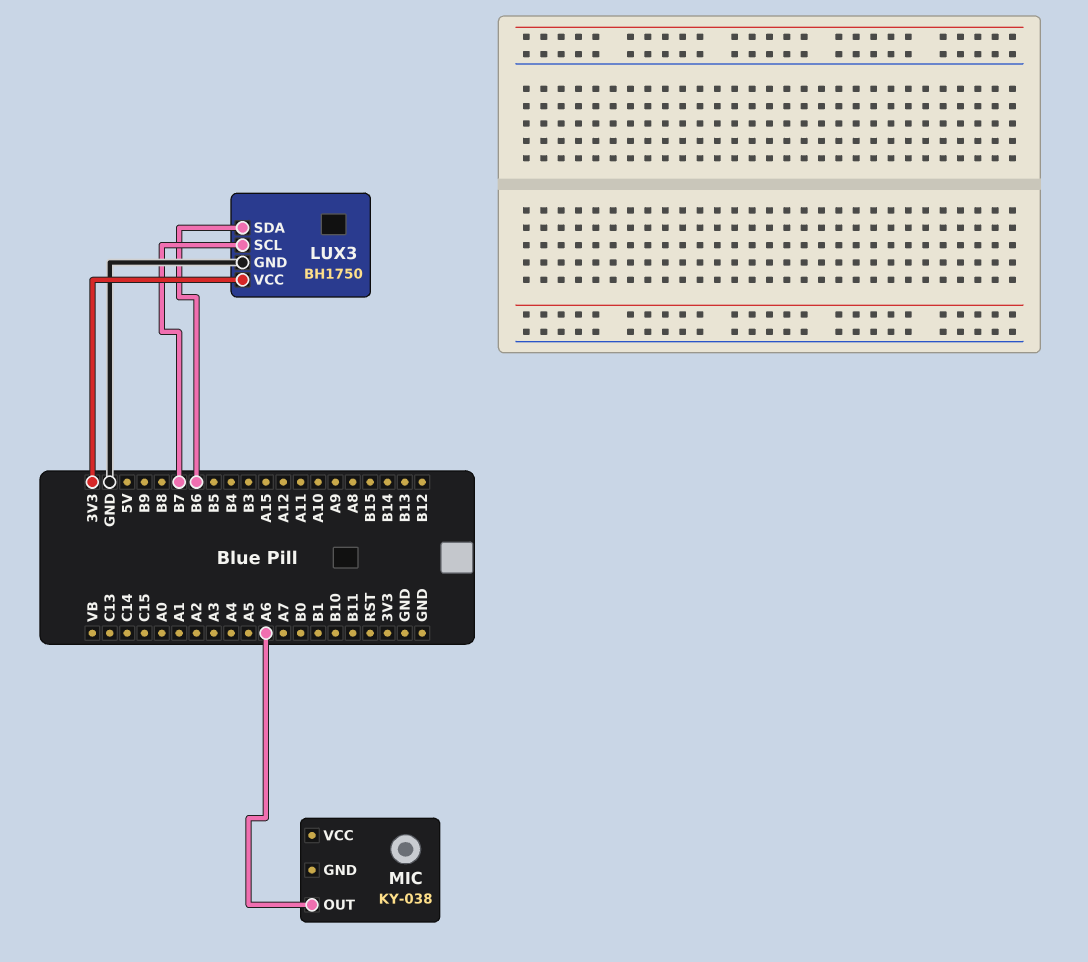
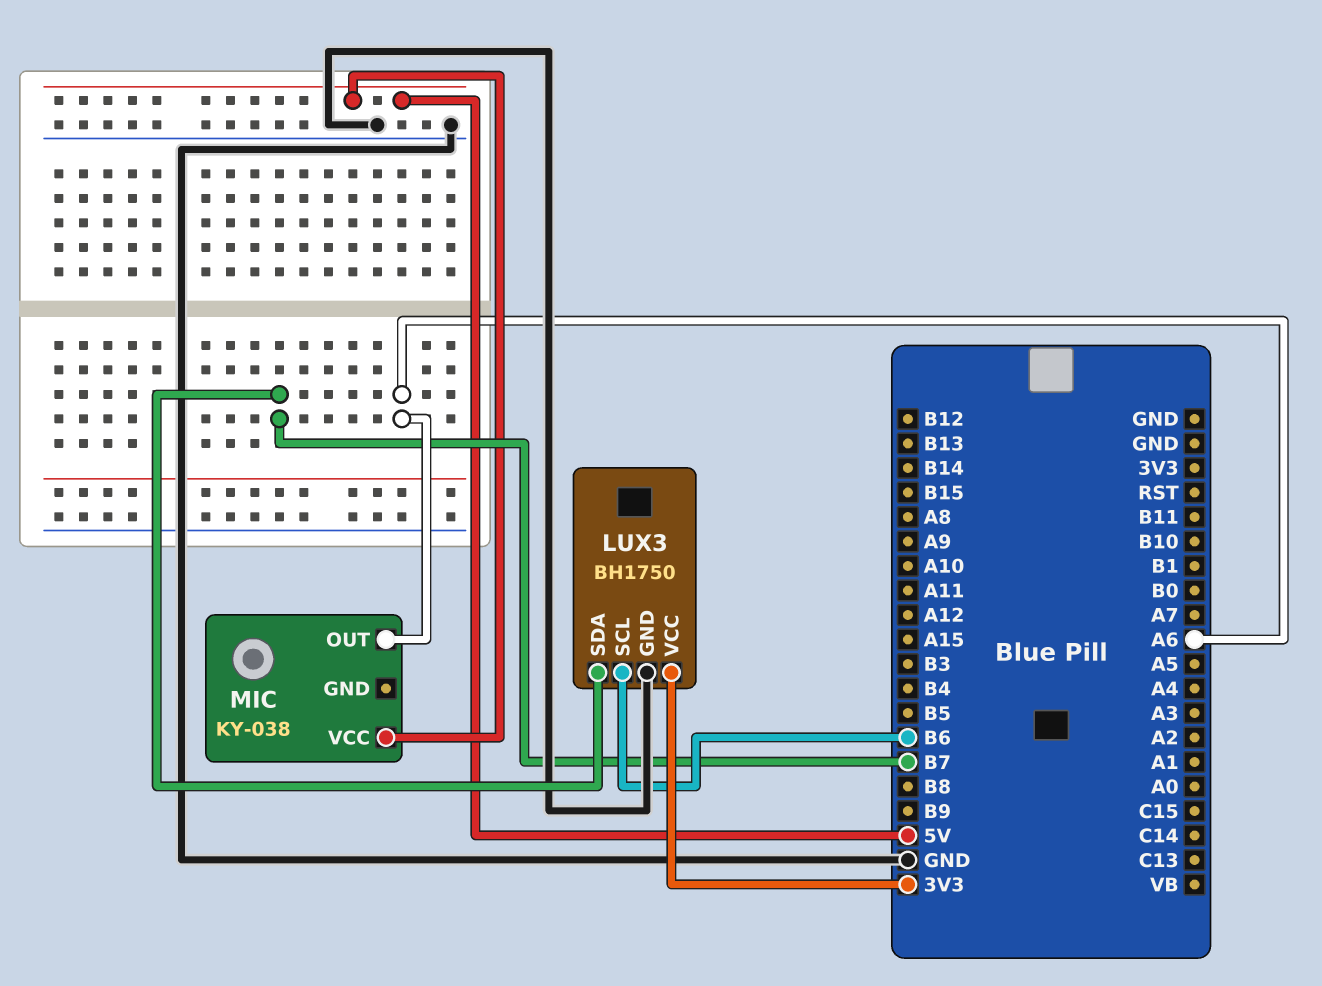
LUX3 pin SCL: B7 -> B6
LUX3 pin SDA: B6 -> B7
MIC pin VCC: none -> 5V

